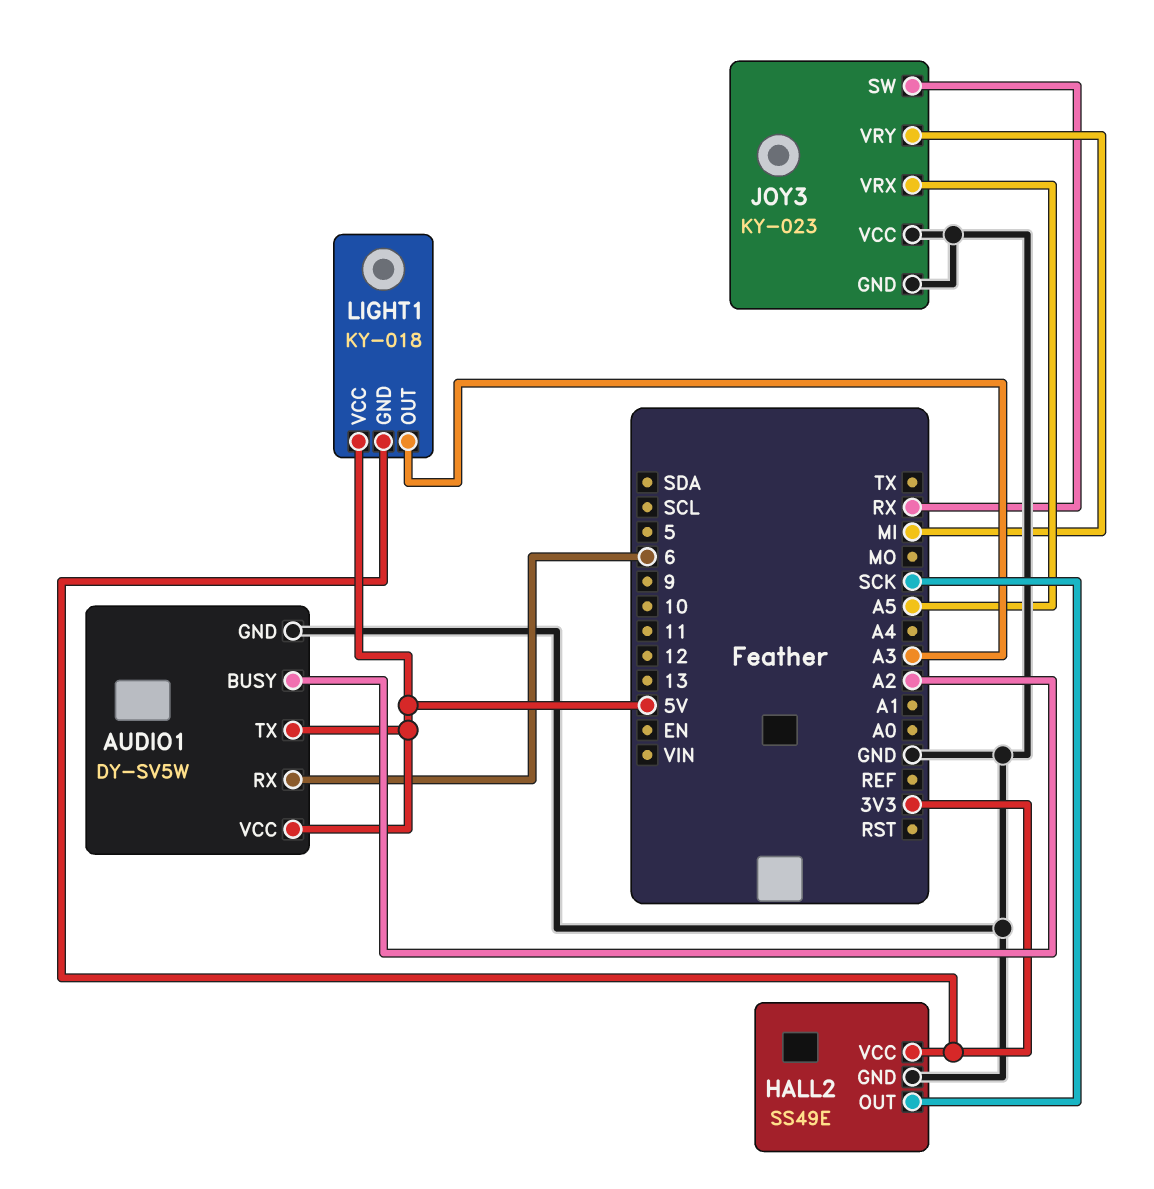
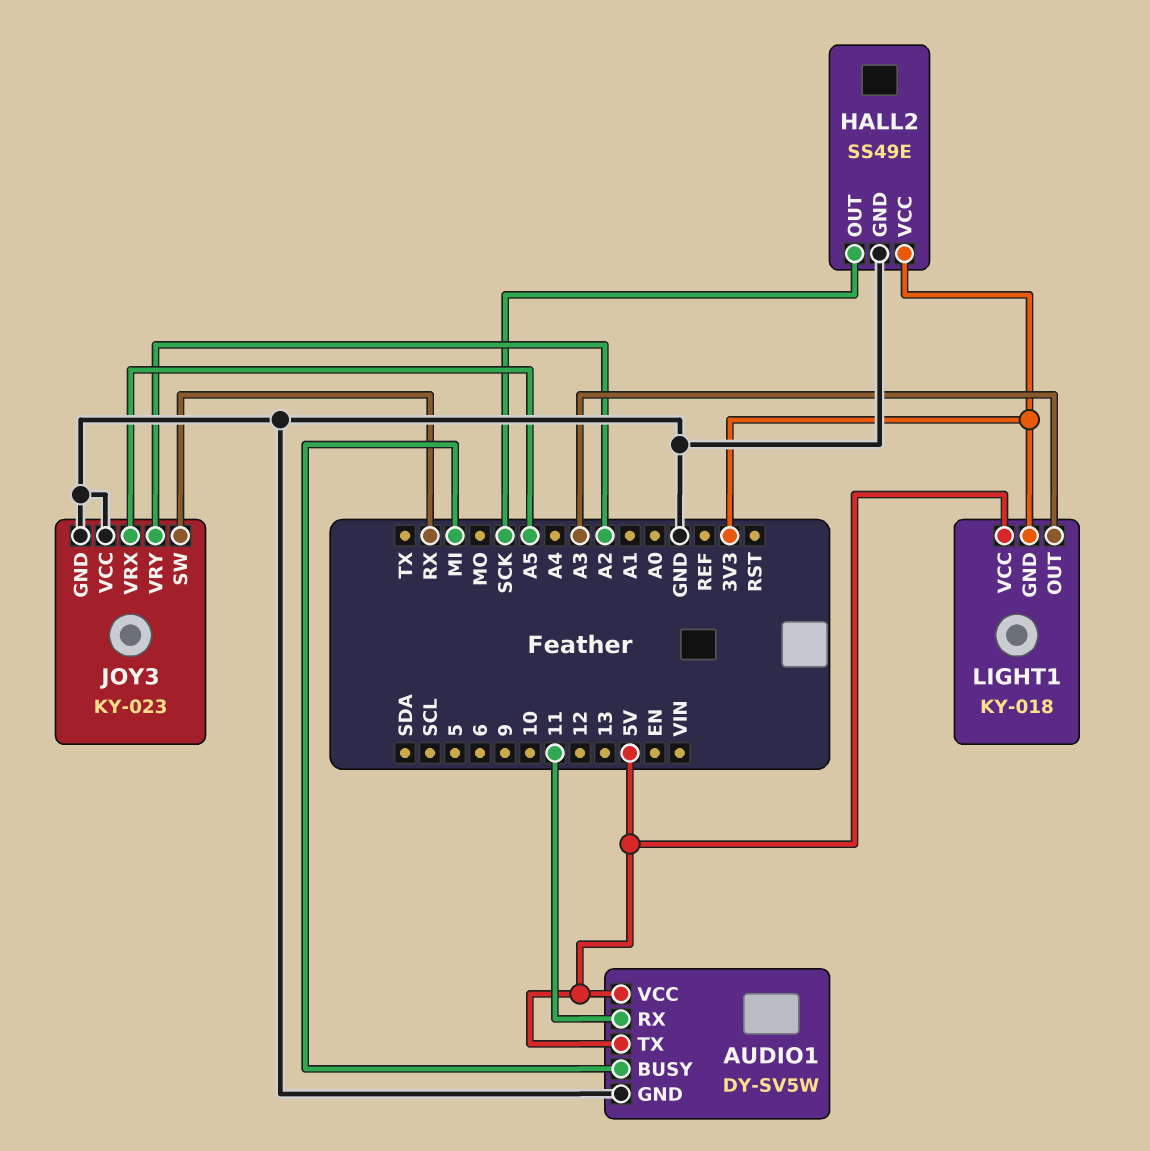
AUDIO1 pin BUSY: A2 -> MI
AUDIO1 pin RX: 6 -> 11
JOY3 pin VRY: MI -> A2

